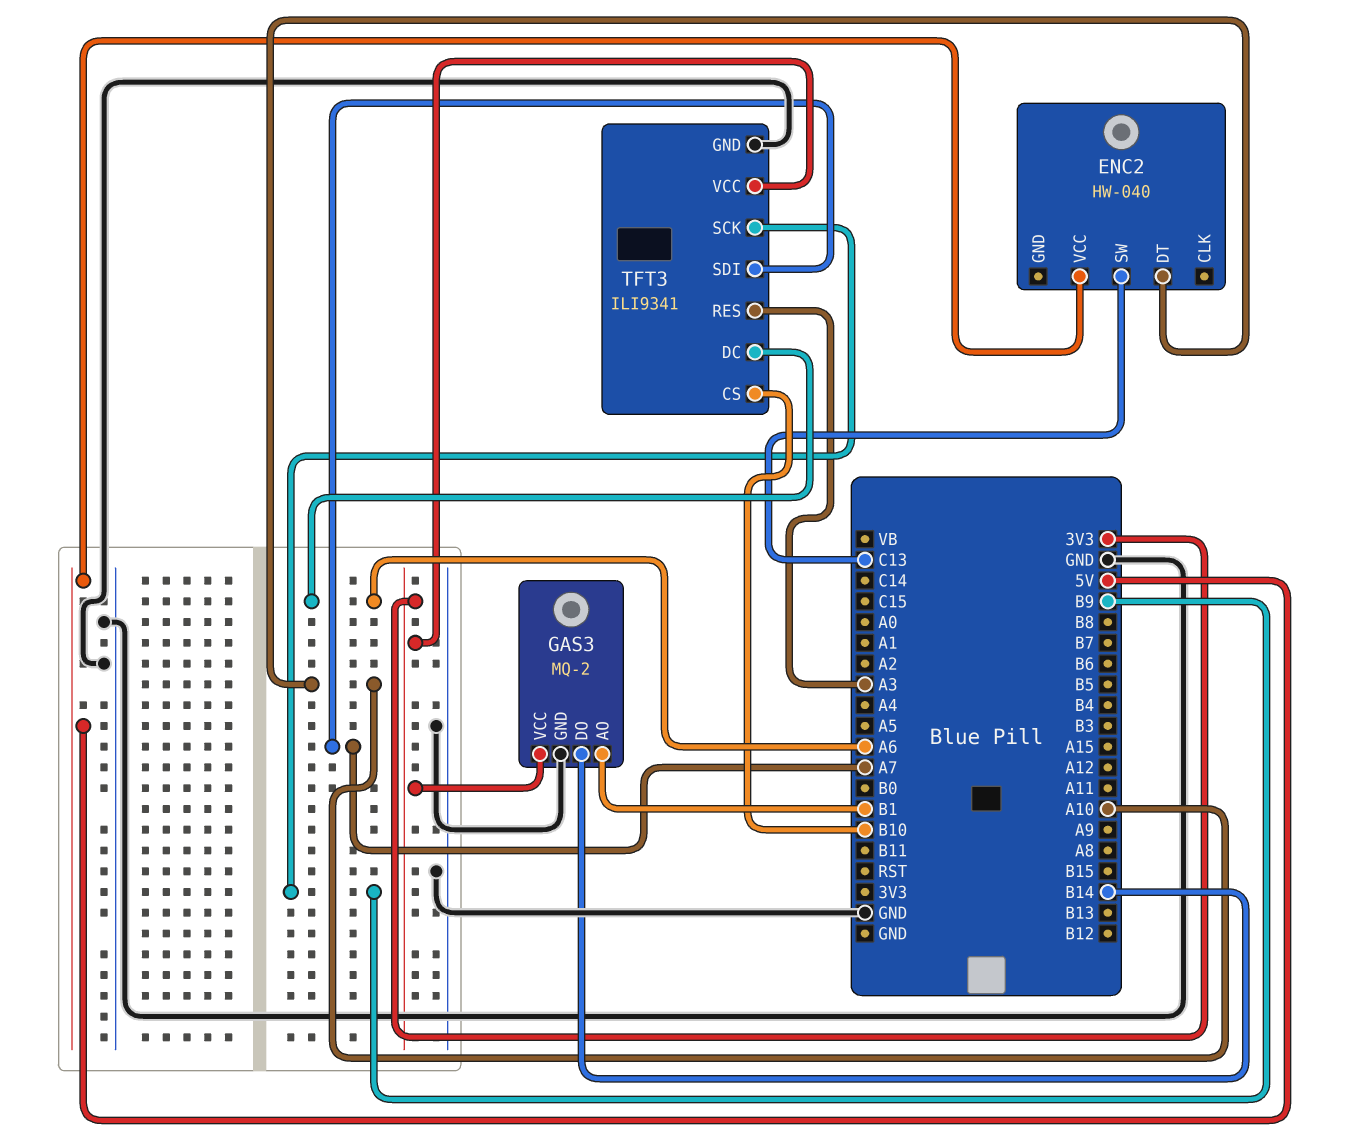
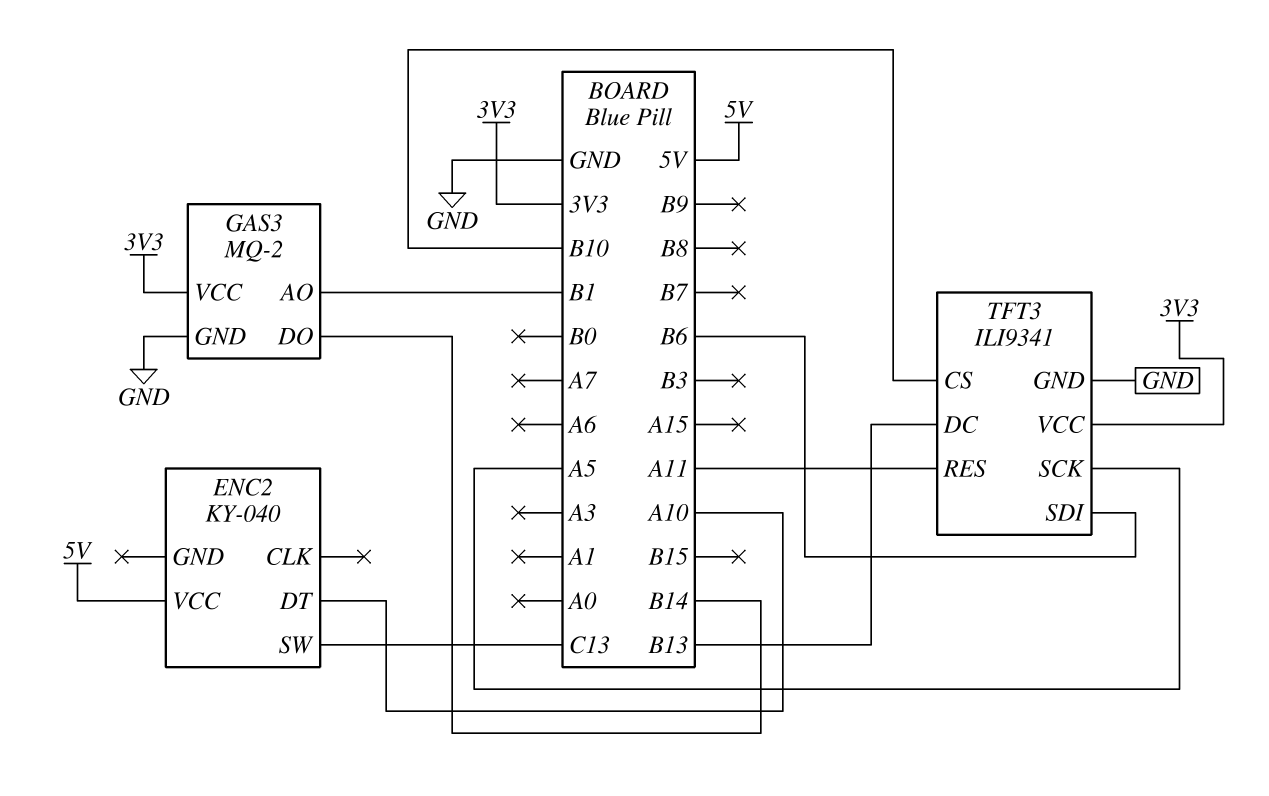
ENC2: HW-040 -> KY-040
TFT3 pin DC: A6 -> B13
TFT3 pin RES: A3 -> A11
TFT3 pin SCK: B9 -> A5
TFT3 pin SDI: A7 -> B6

